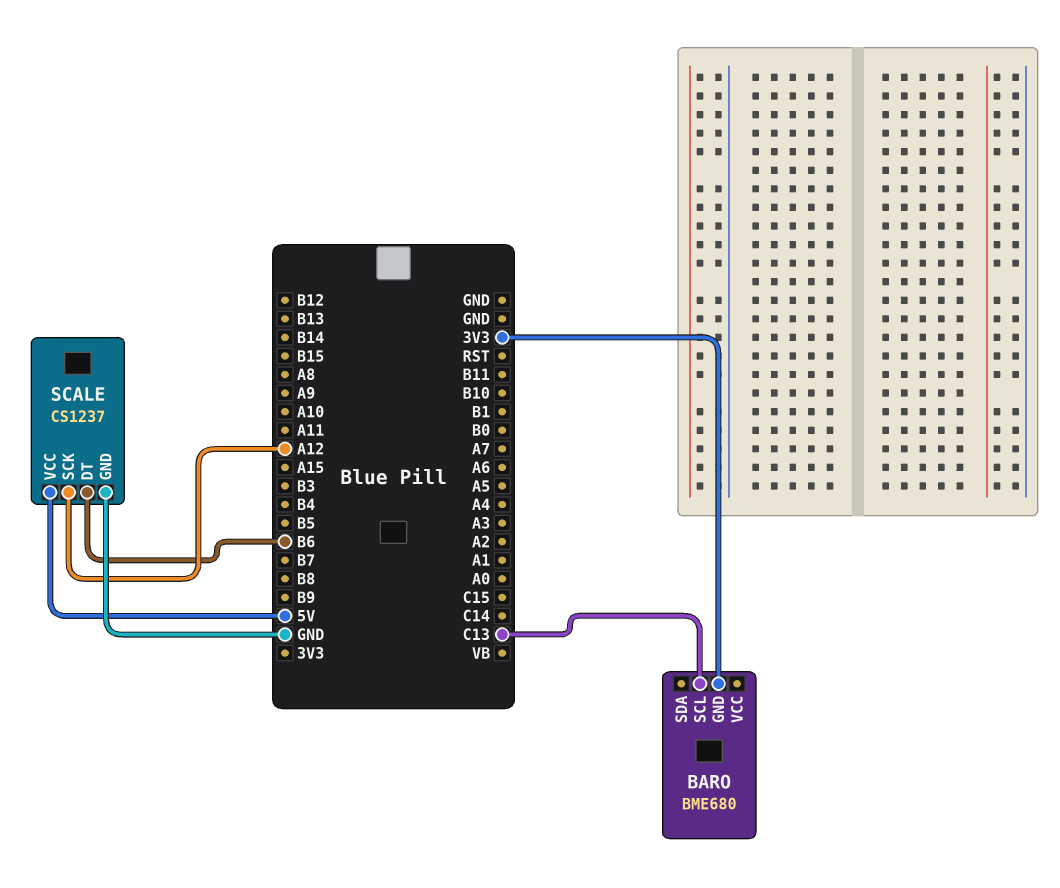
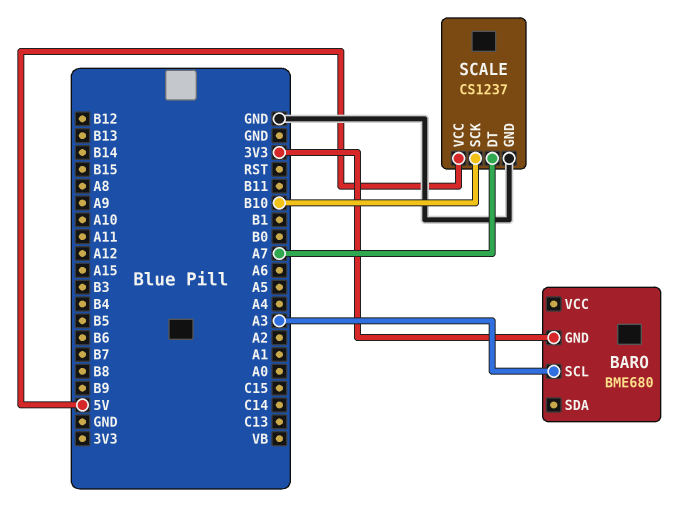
BARO pin SCL: C13 -> A3
SCALE pin DT: B6 -> A7
SCALE pin SCK: A12 -> B10

